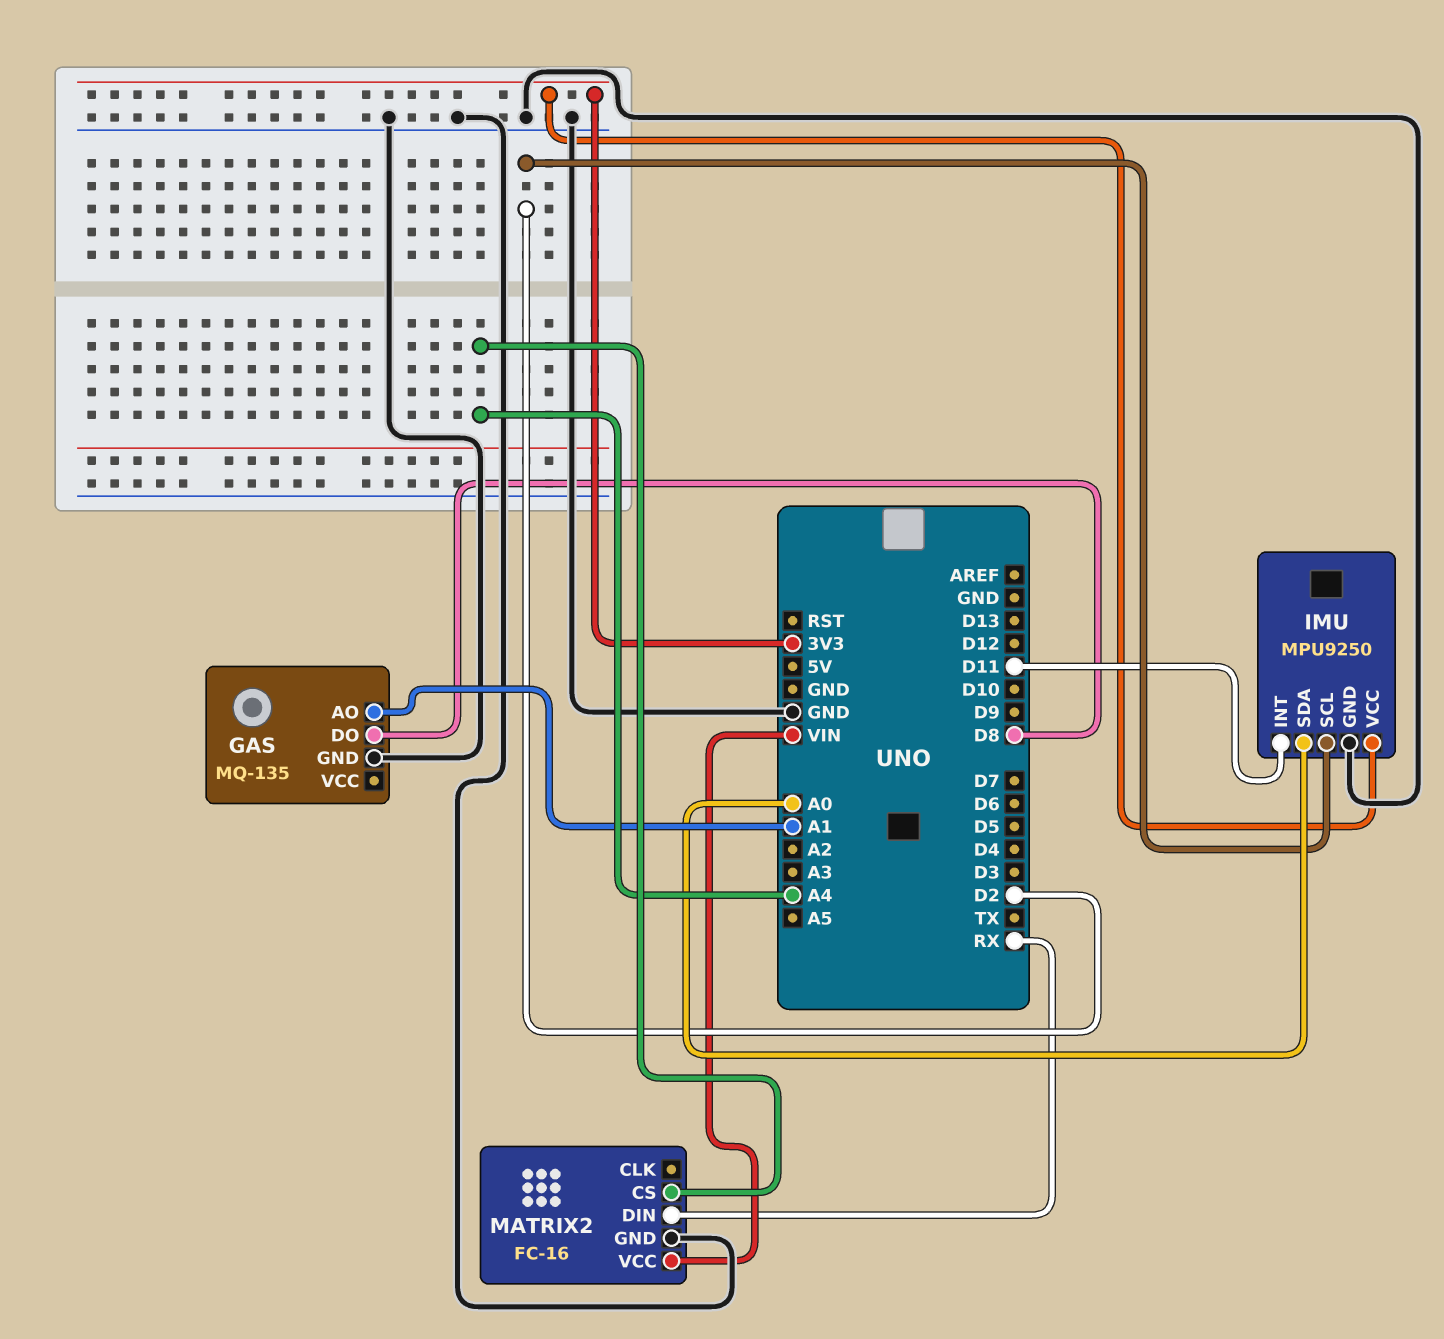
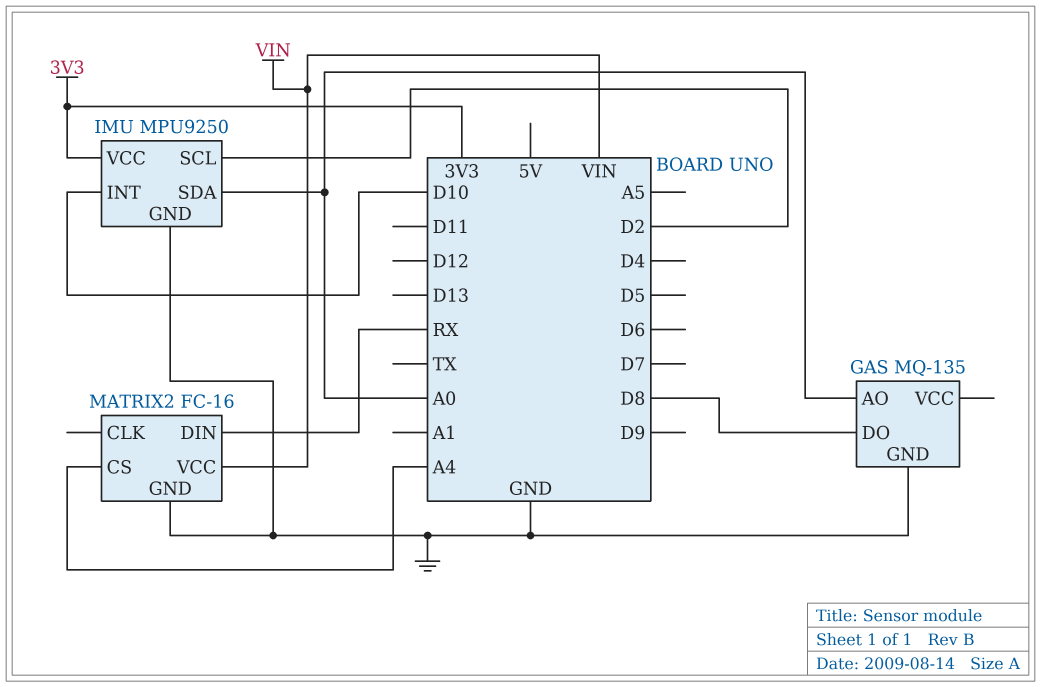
GAS pin AO: A1 -> A0
IMU pin INT: D11 -> D10

